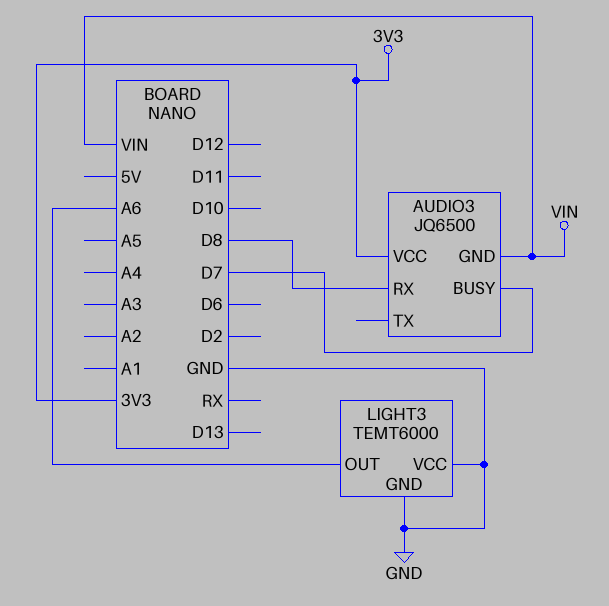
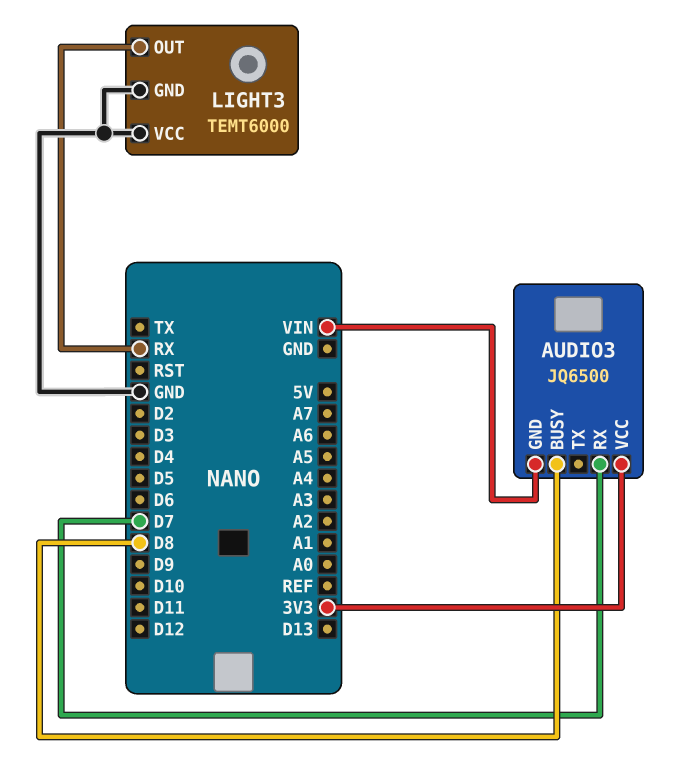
AUDIO3 pin BUSY: D7 -> D8
AUDIO3 pin RX: D8 -> D7
LIGHT3 pin OUT: A6 -> RX

